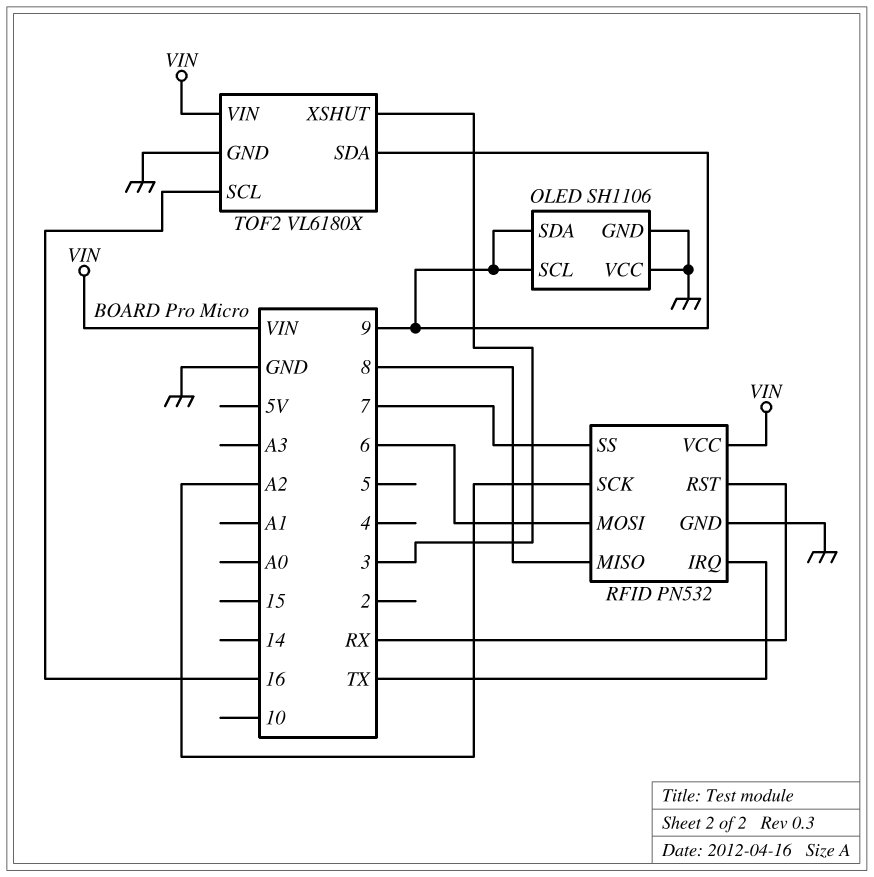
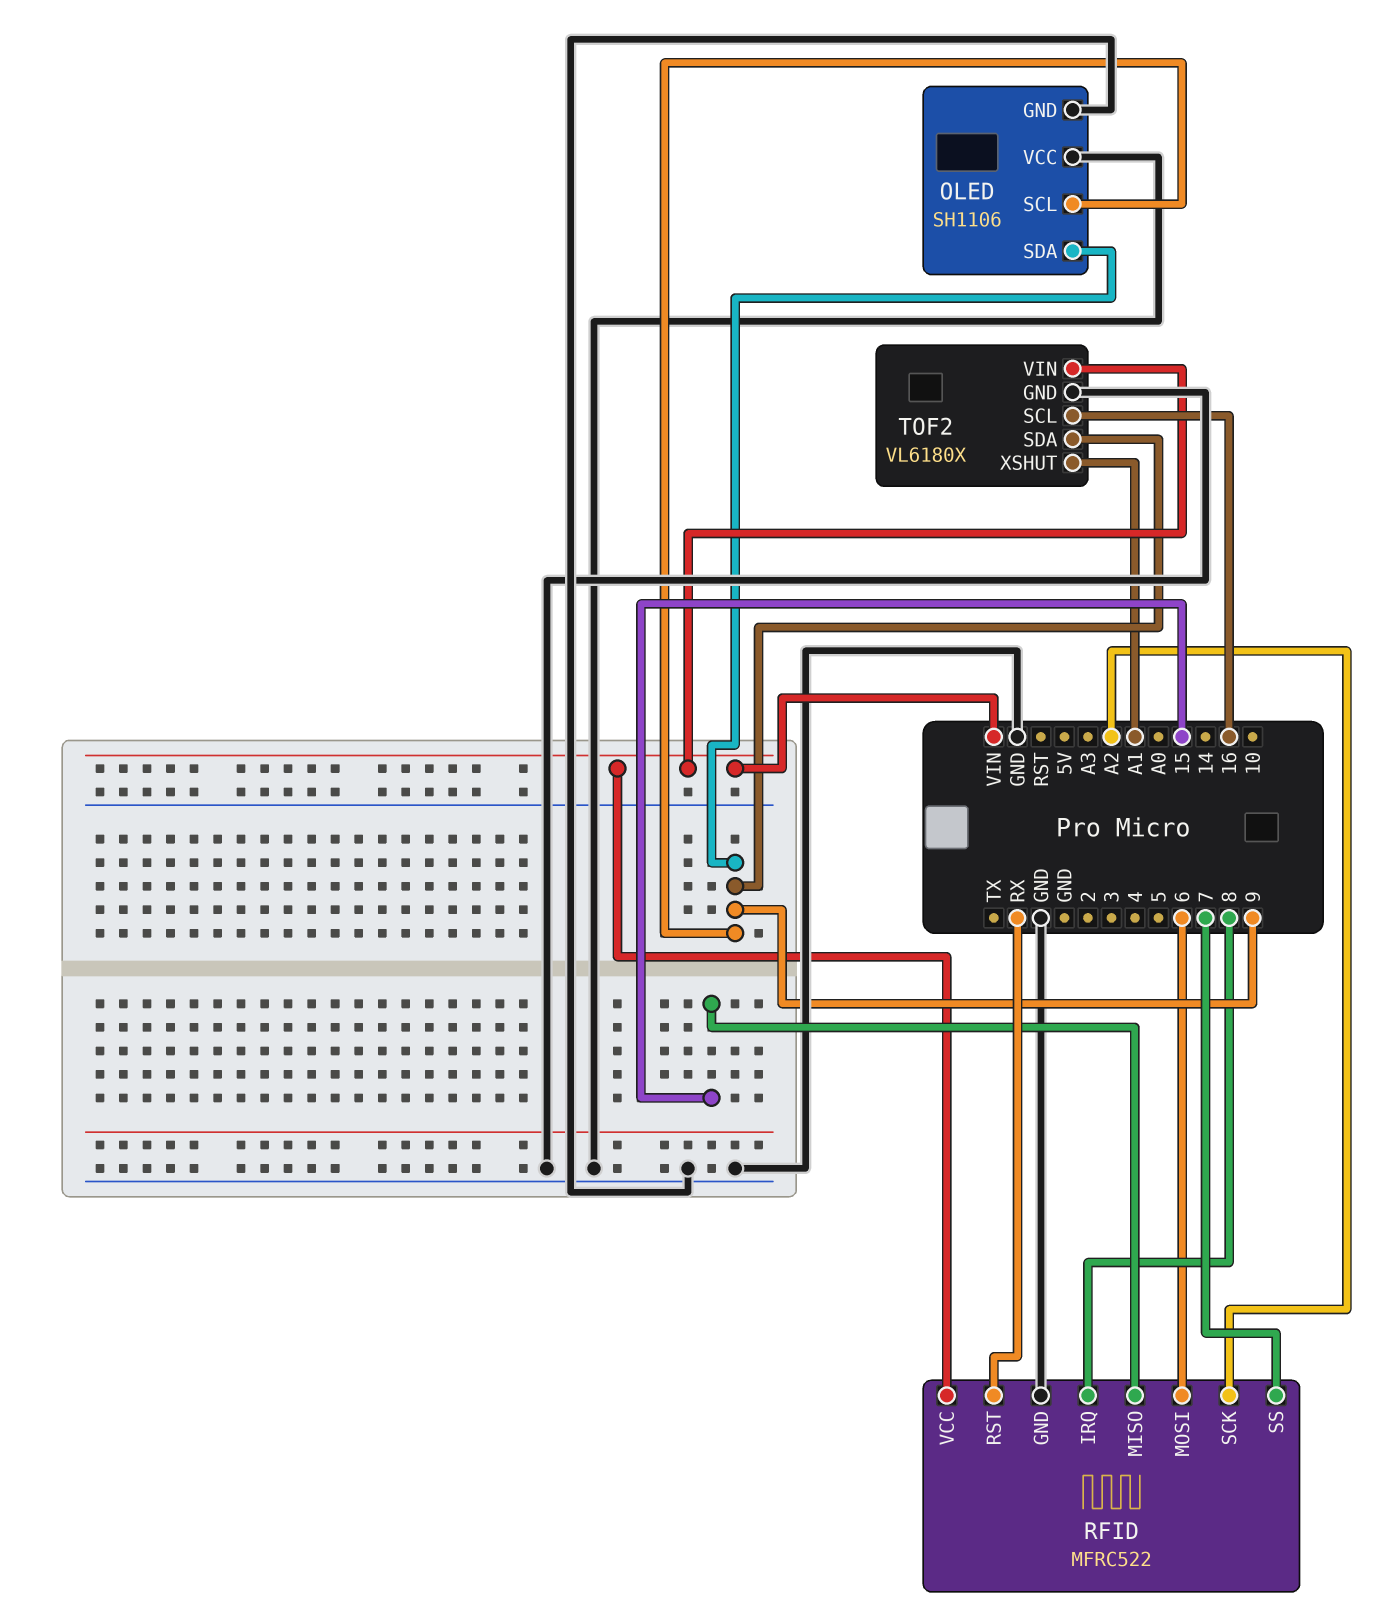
RFID: PN532 -> MFRC522
RFID pin IRQ: TX -> 8
RFID pin MISO: 8 -> 15
TOF2 pin XSHUT: 3 -> A1

